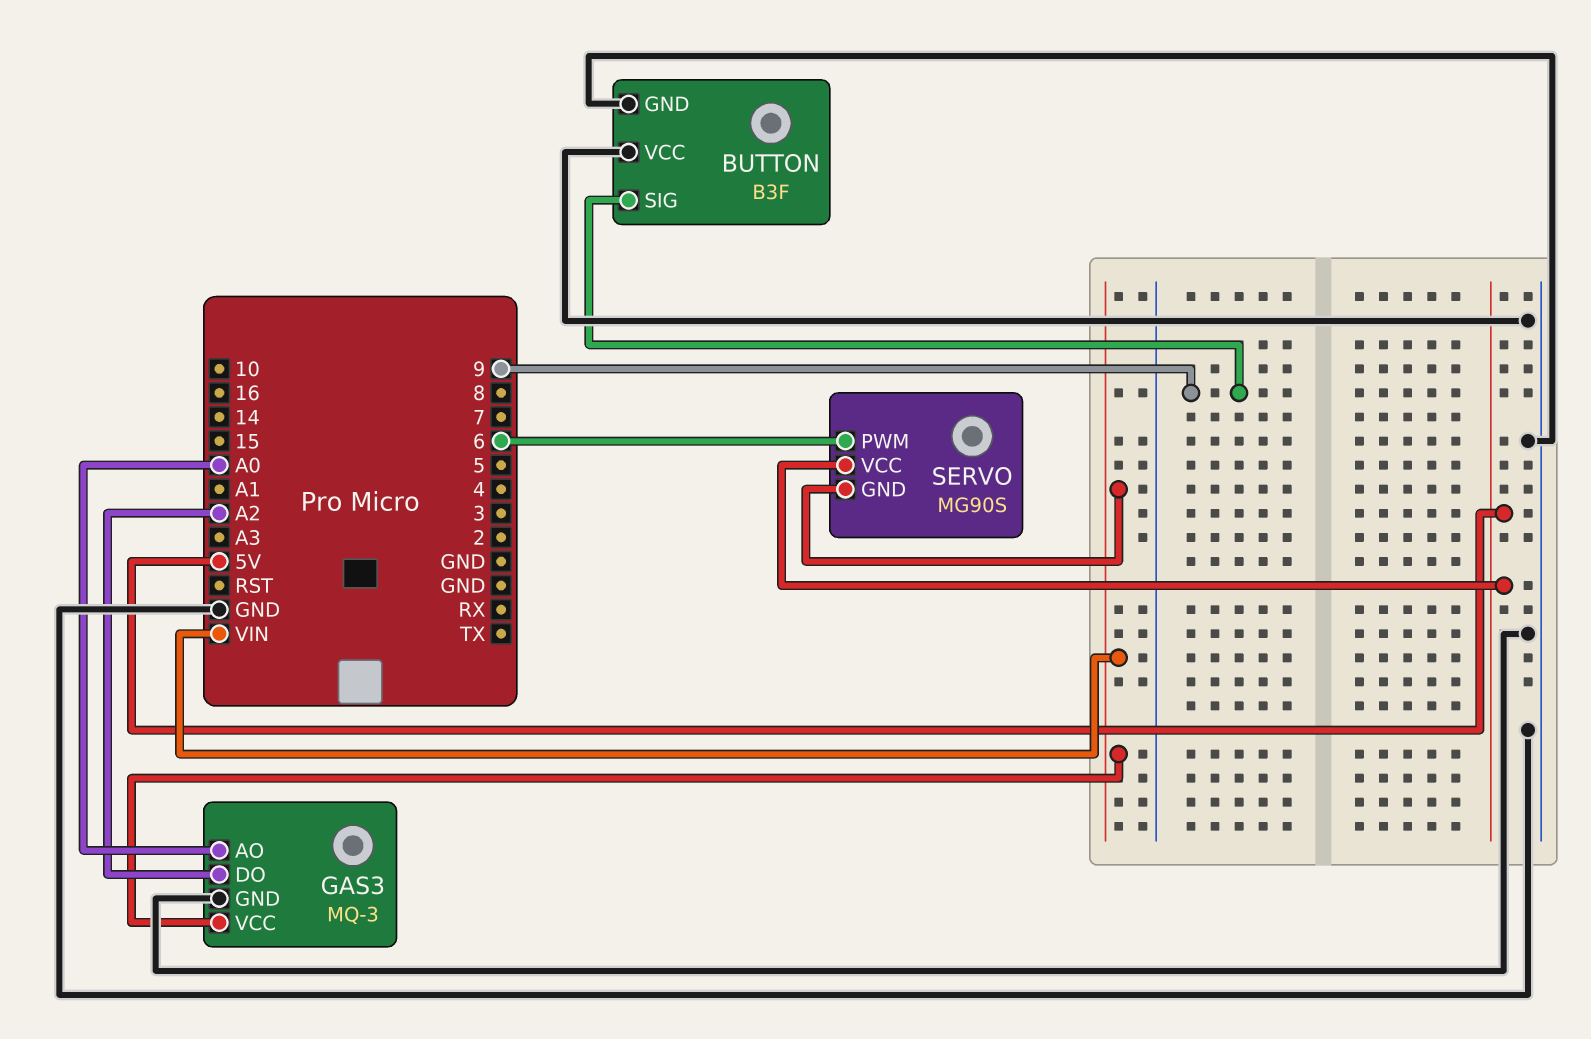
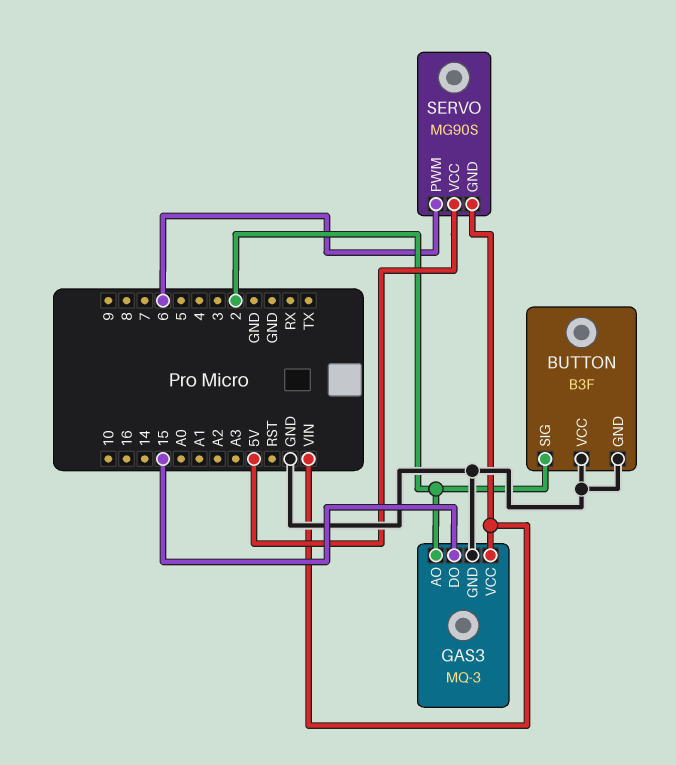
BUTTON pin SIG: 9 -> 2
GAS3 pin AO: A0 -> 2
GAS3 pin DO: A2 -> 15

